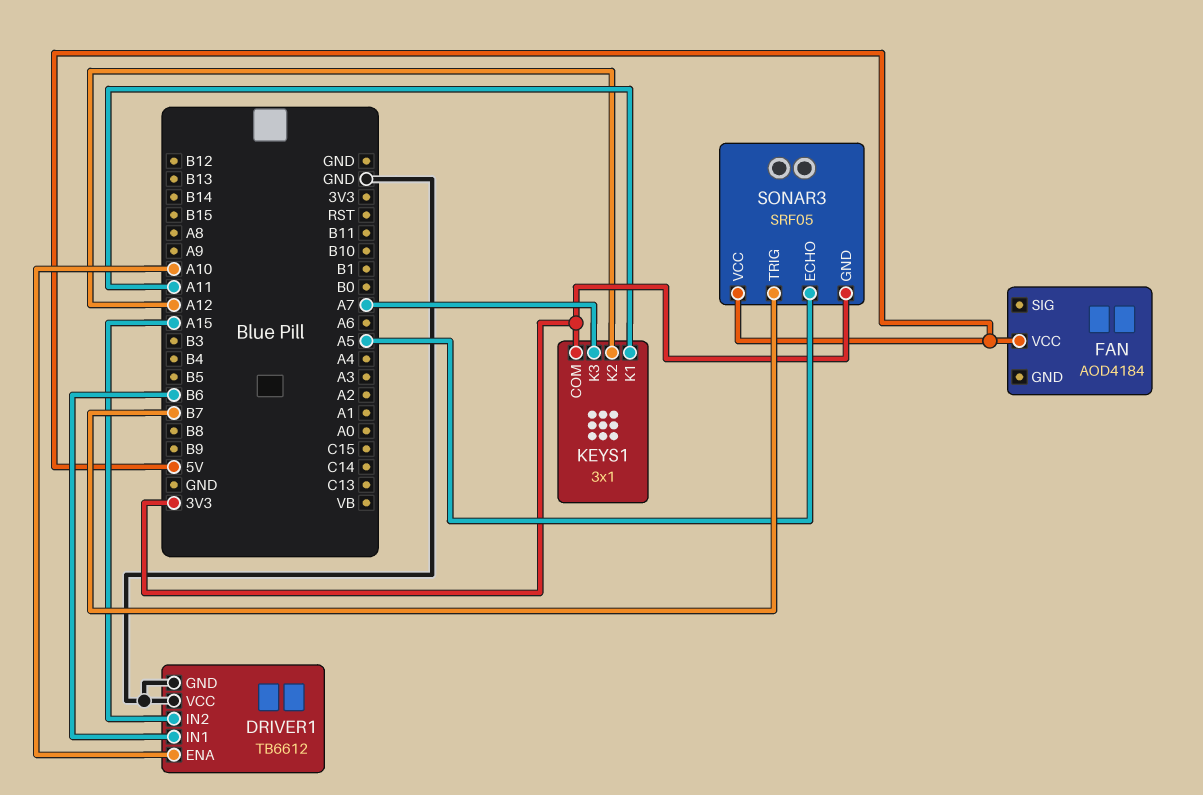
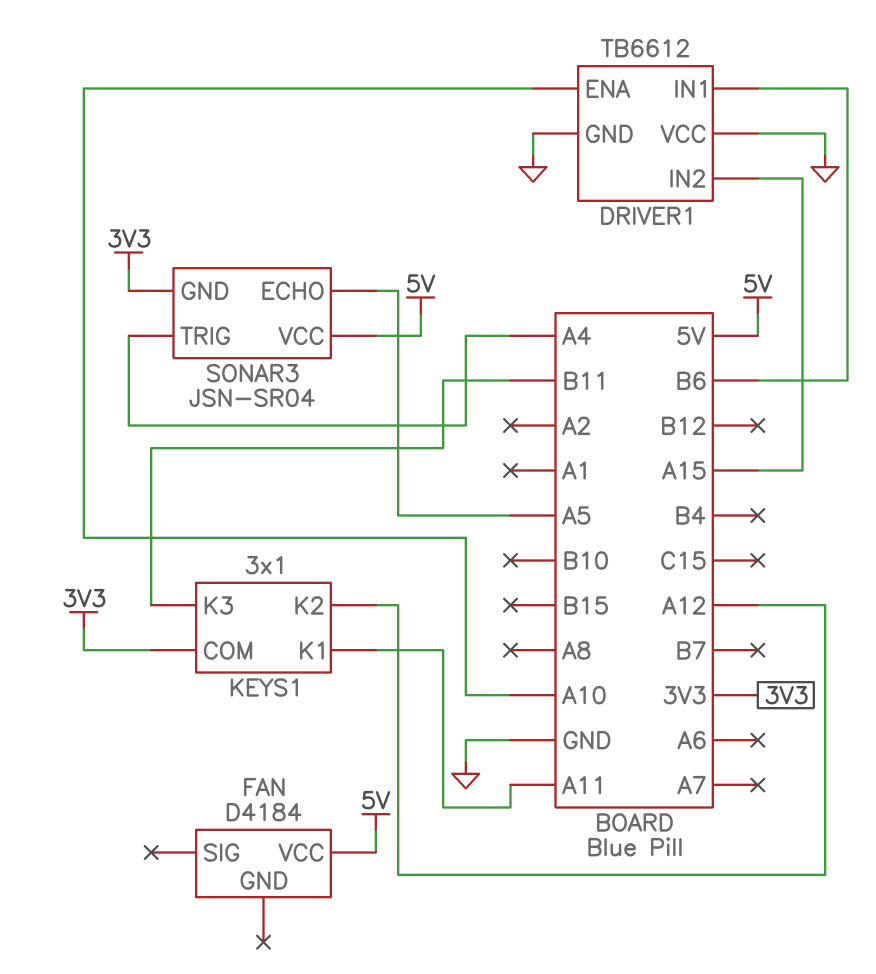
FAN: AOD4184 -> D4184
KEYS1 pin K3: A7 -> B11
SONAR3: SRF05 -> JSN-SR04
SONAR3 pin TRIG: B7 -> A4

